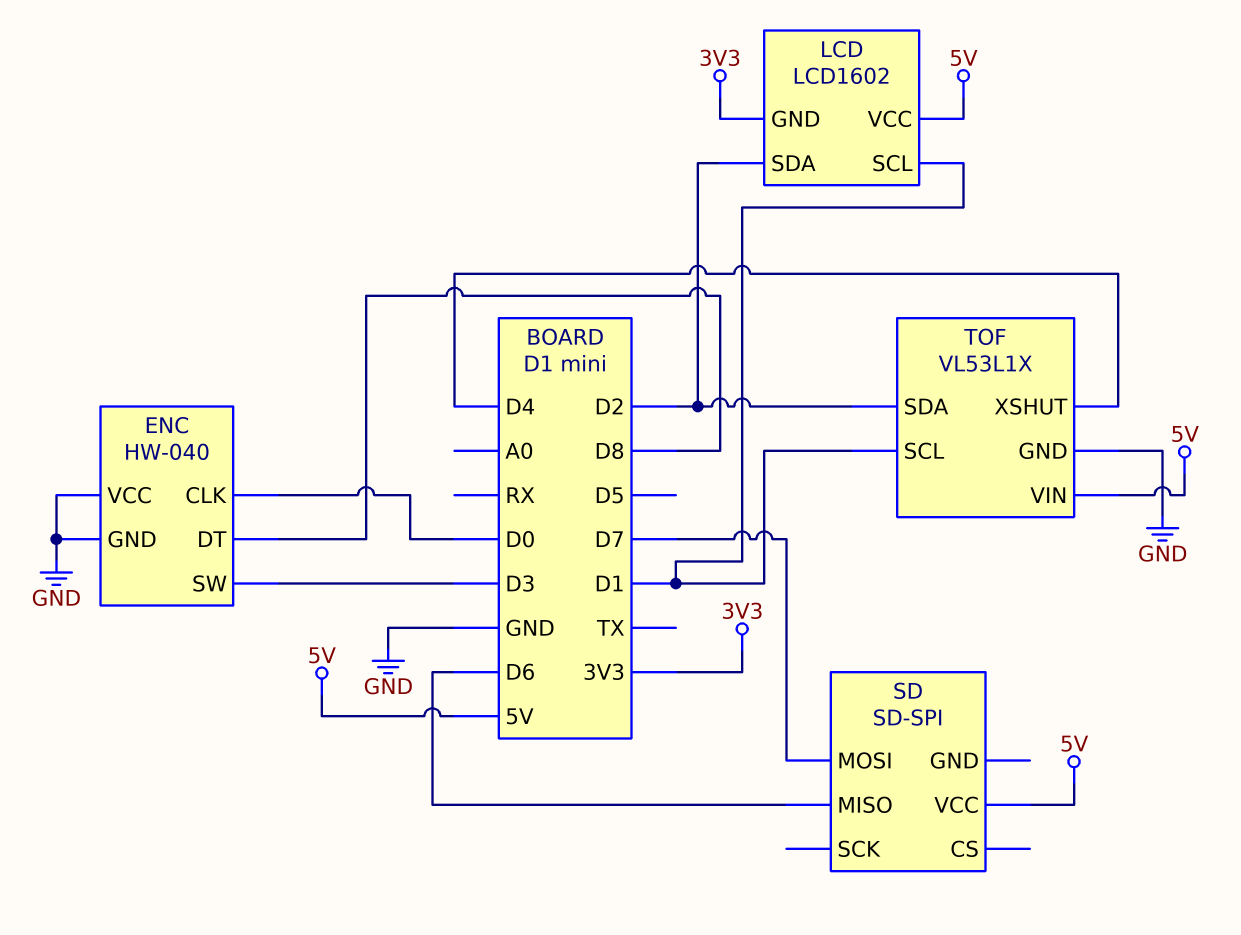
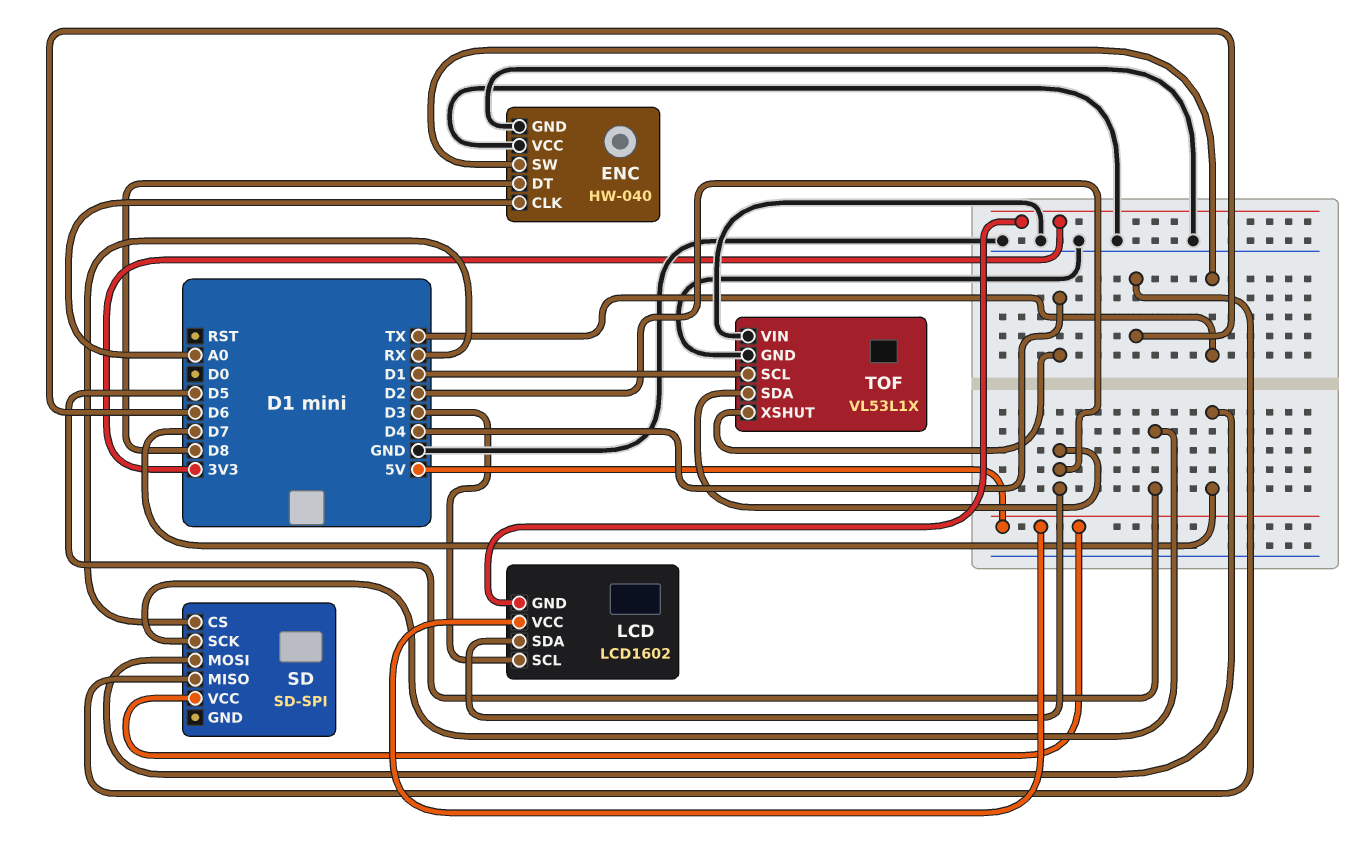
ENC pin CLK: D0 -> A0
ENC pin SW: D3 -> TX
LCD pin SCL: D1 -> D3
SD pin CS: none -> RX
SD pin SCK: none -> D5
TOF pin VIN: 5V -> GND

